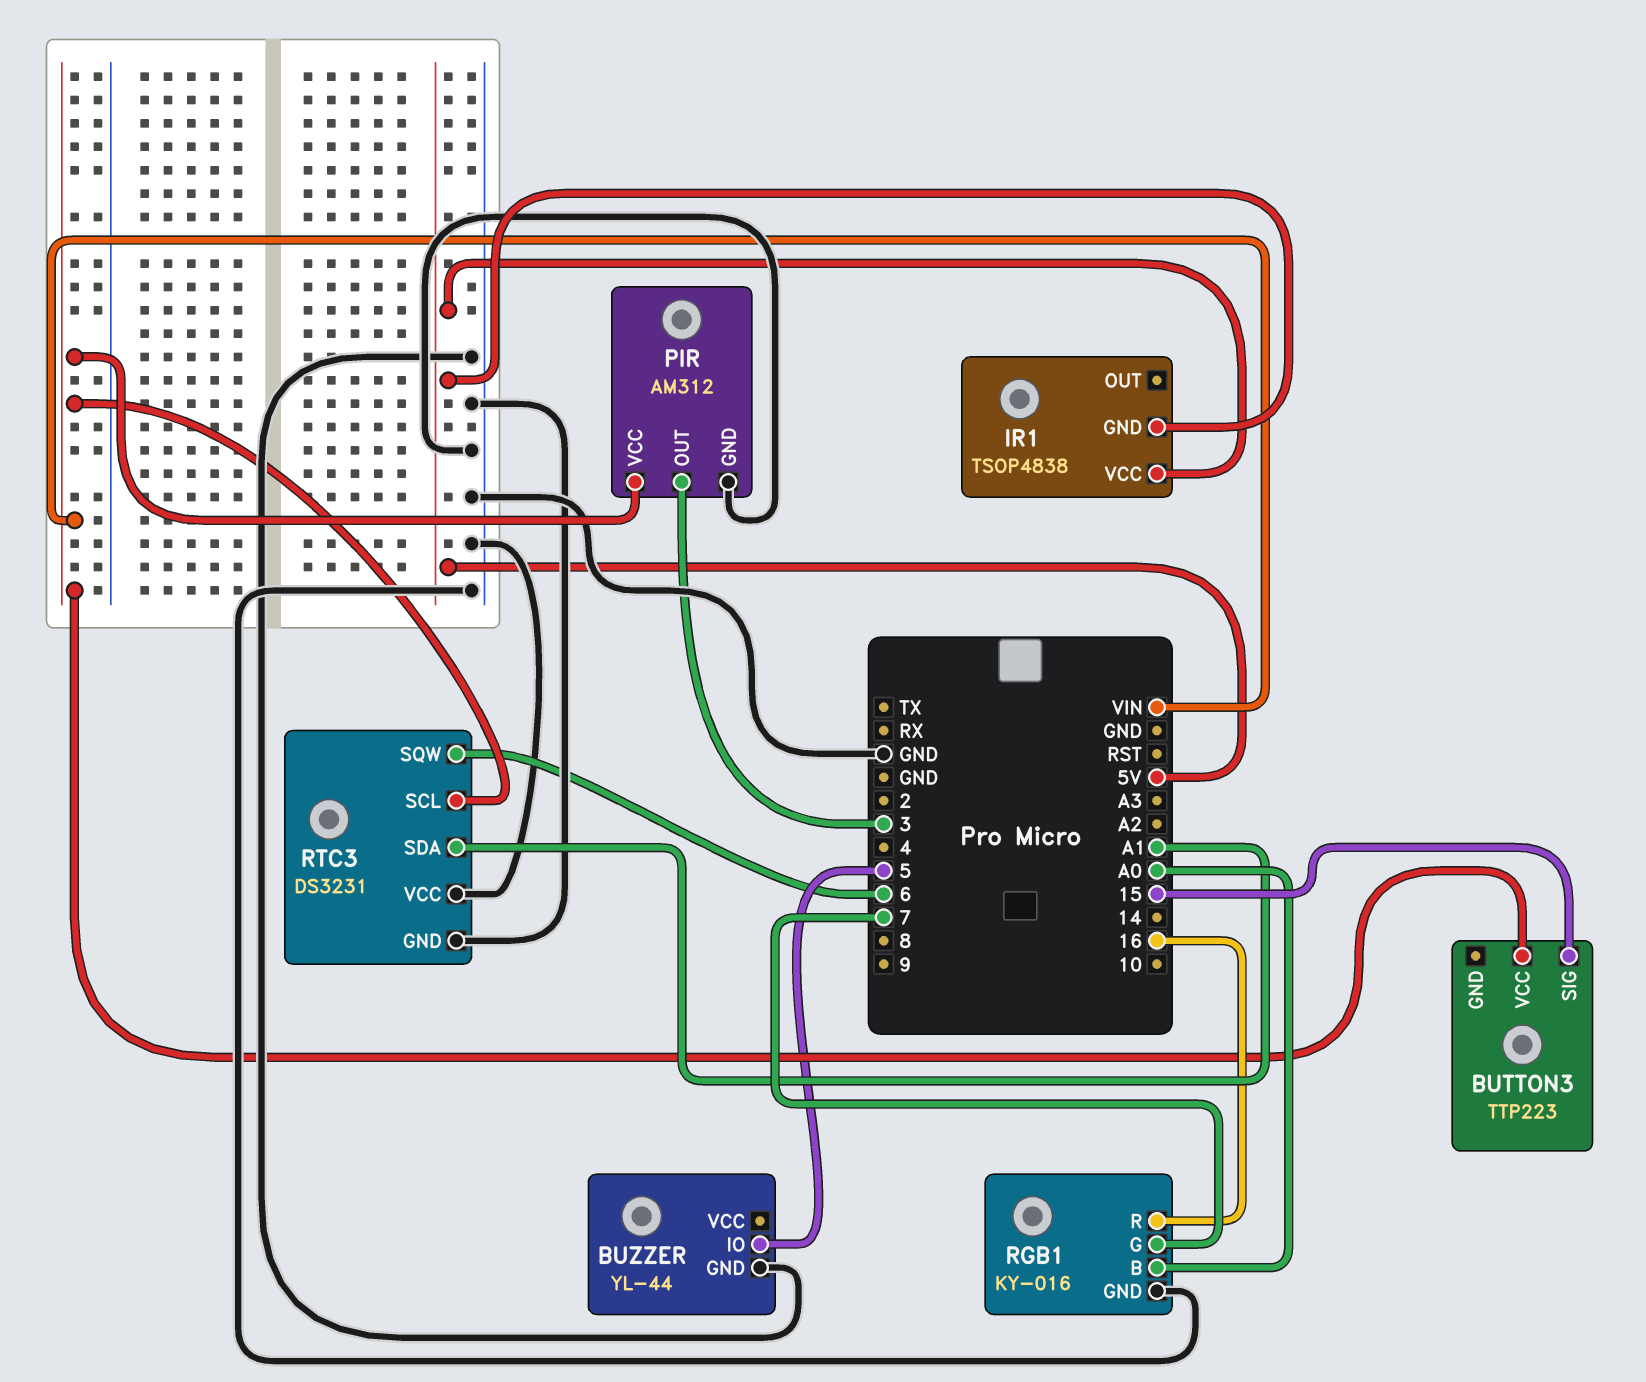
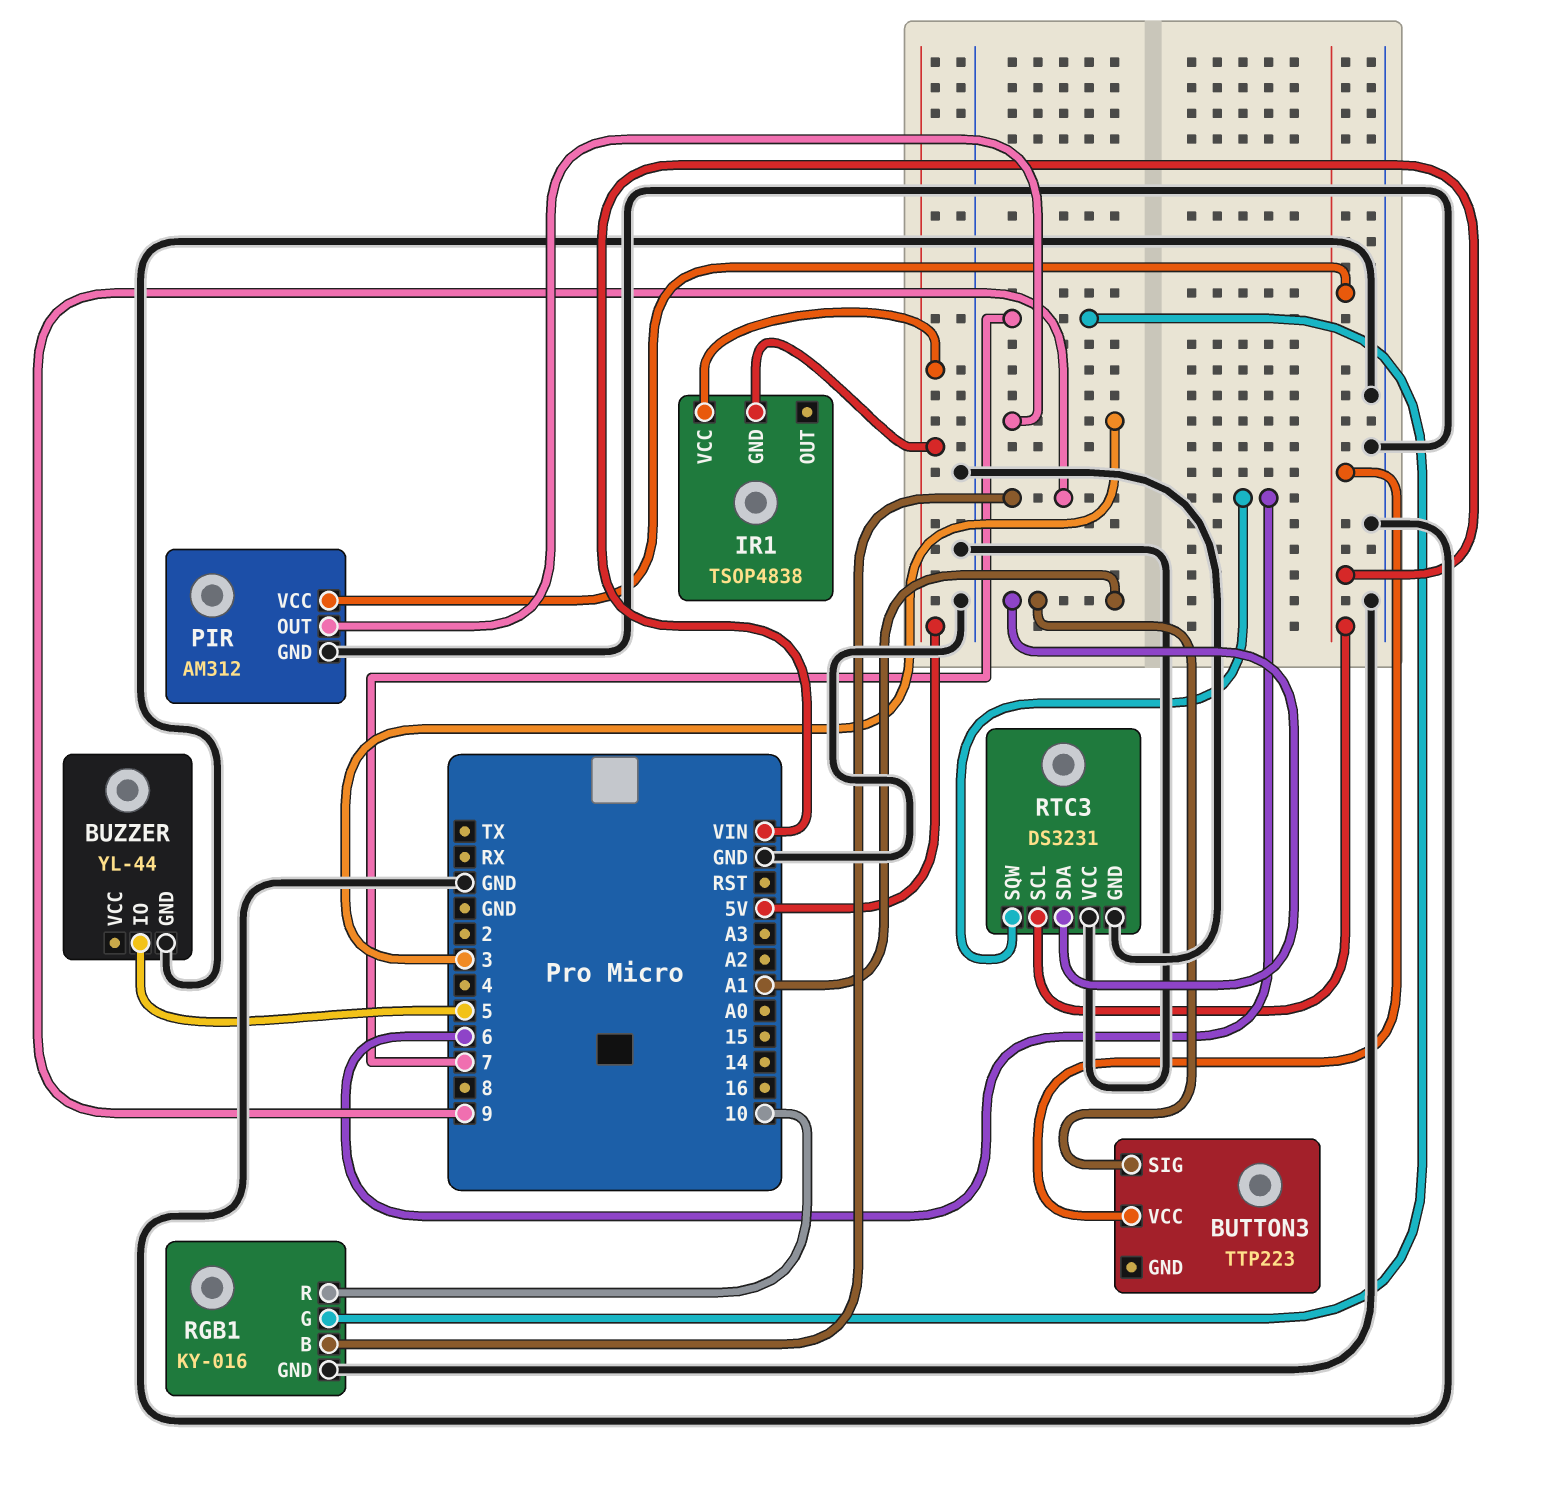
BUTTON3 pin SIG: 15 -> A1
RGB1 pin B: A0 -> 9
RGB1 pin R: 16 -> 10

